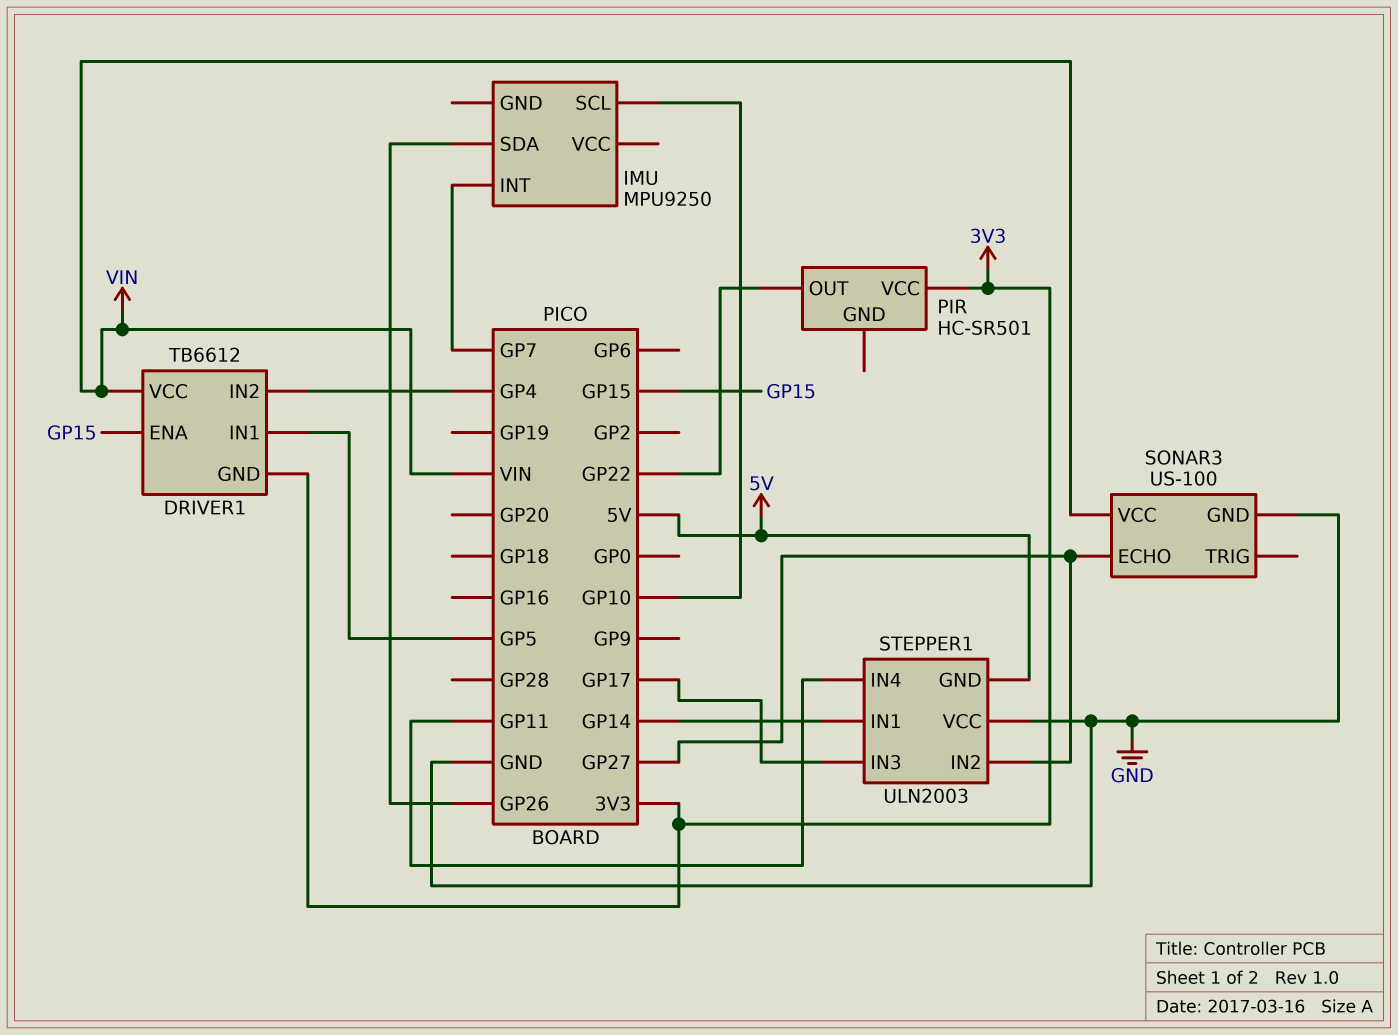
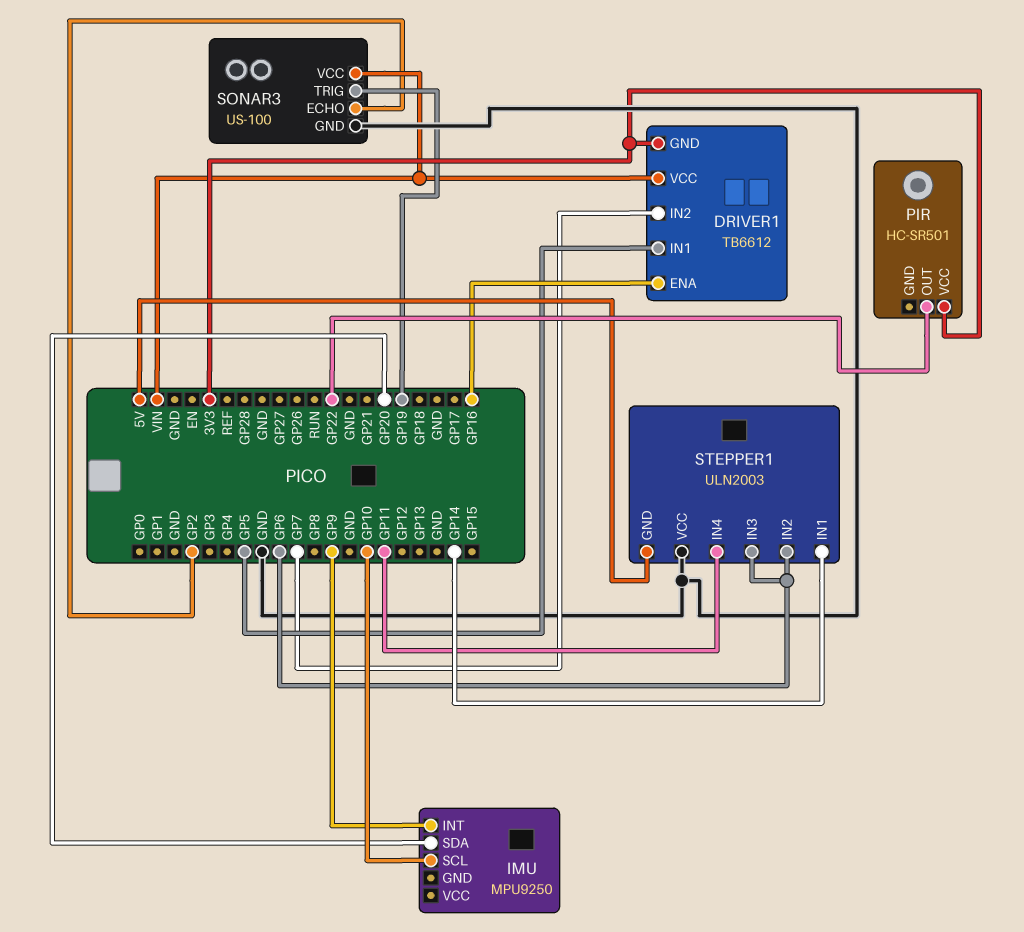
DRIVER1 pin ENA: GP15 -> GP16
DRIVER1 pin IN2: GP4 -> GP7
IMU pin INT: GP7 -> GP9
IMU pin SDA: GP26 -> GP20
SONAR3 pin ECHO: GP27 -> GP2
SONAR3 pin TRIG: none -> GP19
STEPPER1 pin IN2: GP27 -> GP6
STEPPER1 pin IN3: GP17 -> GP6

